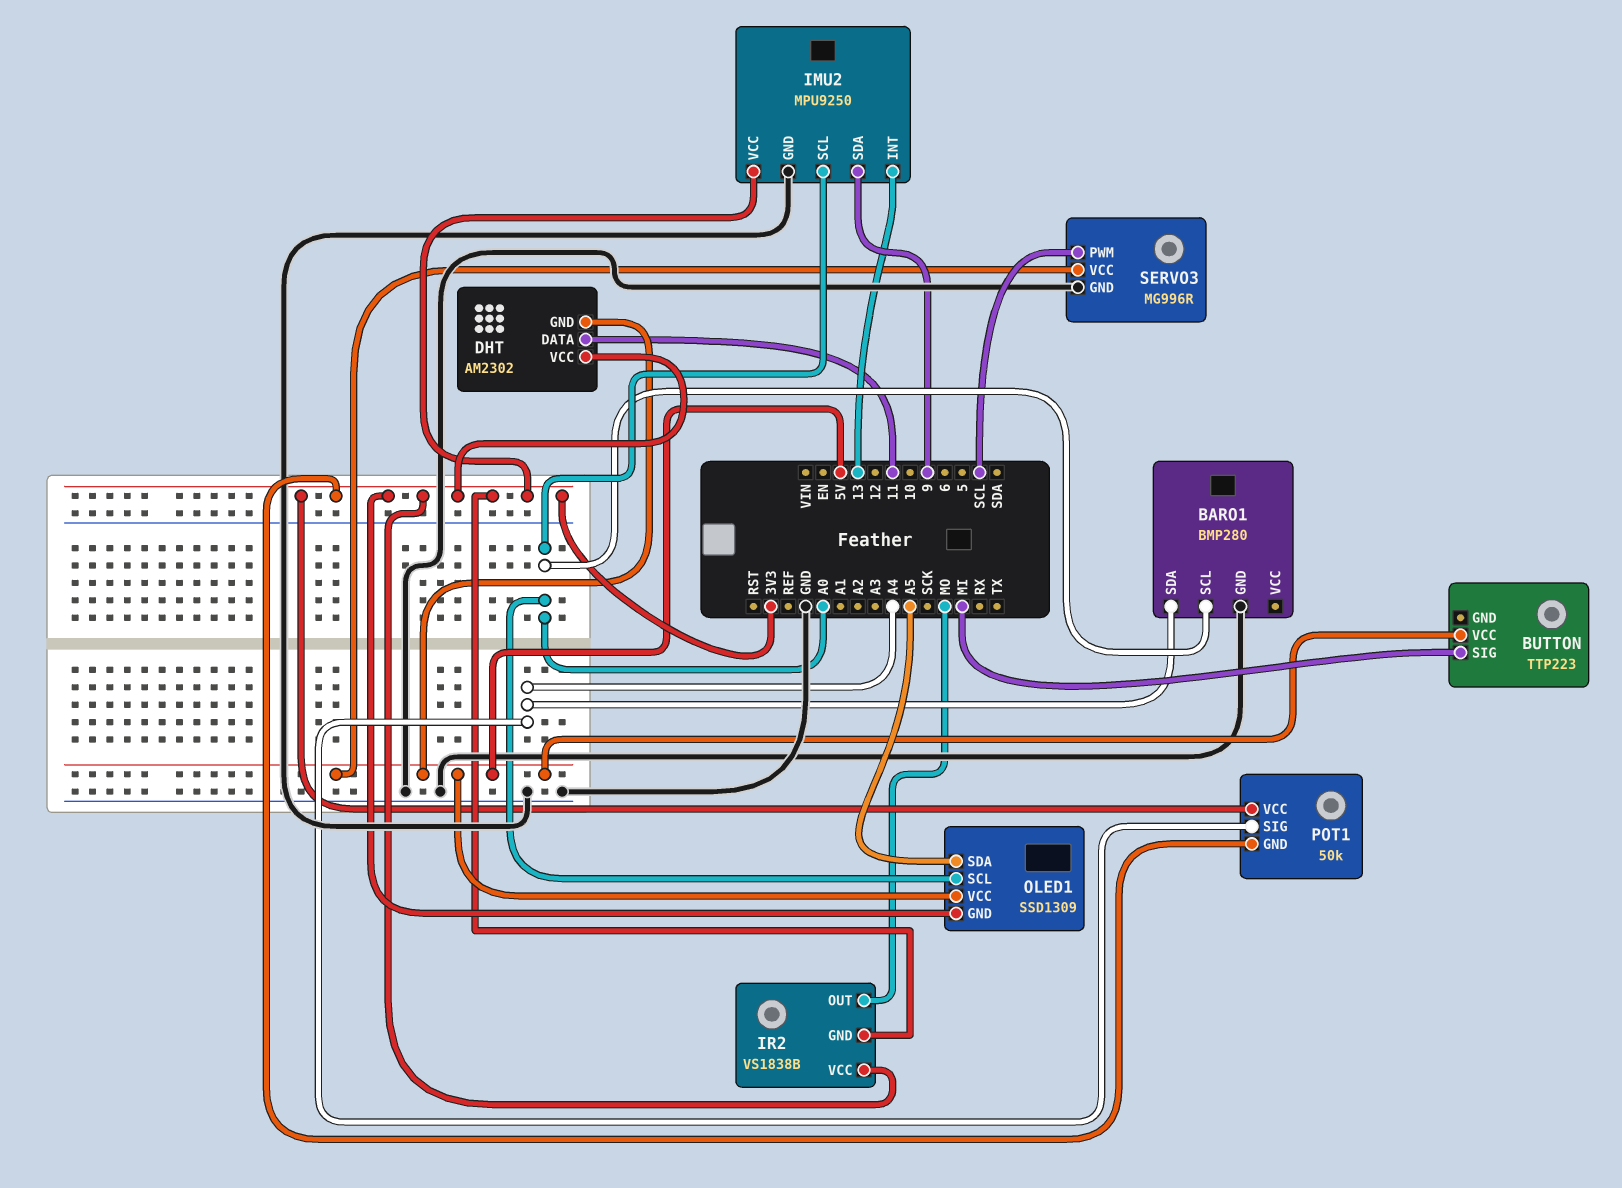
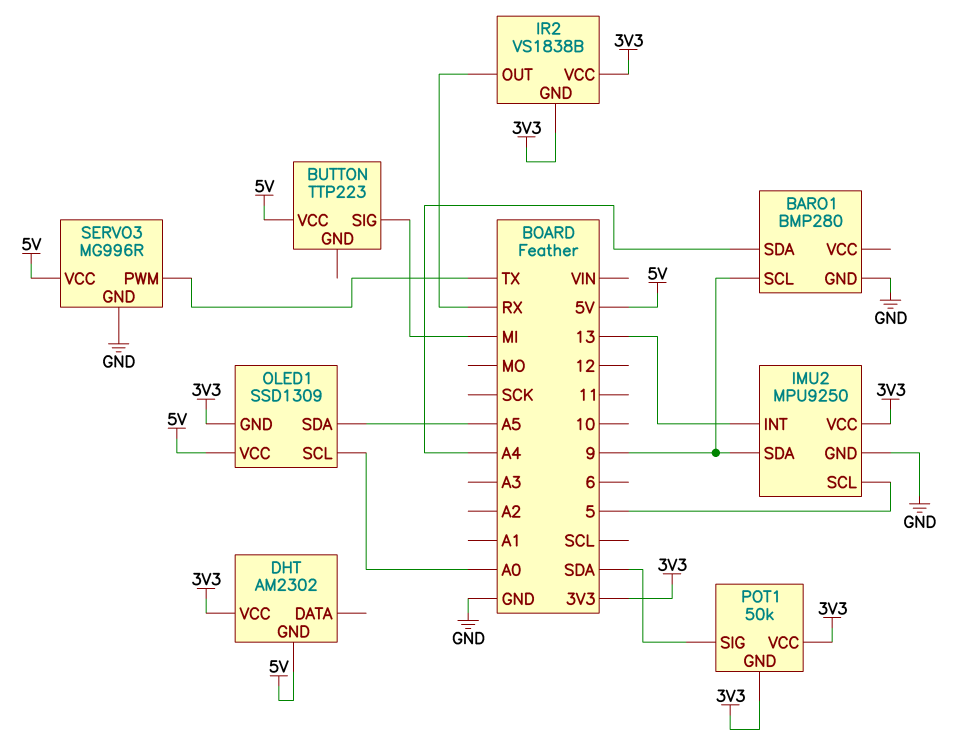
BARO1 pin SCL: A0 -> 9
DHT pin DATA: 11 -> none
IMU2 pin SCL: A0 -> 5
IR2 pin OUT: MO -> RX
POT1 pin SIG: A4 -> SDA
SERVO3 pin PWM: SCL -> TX

